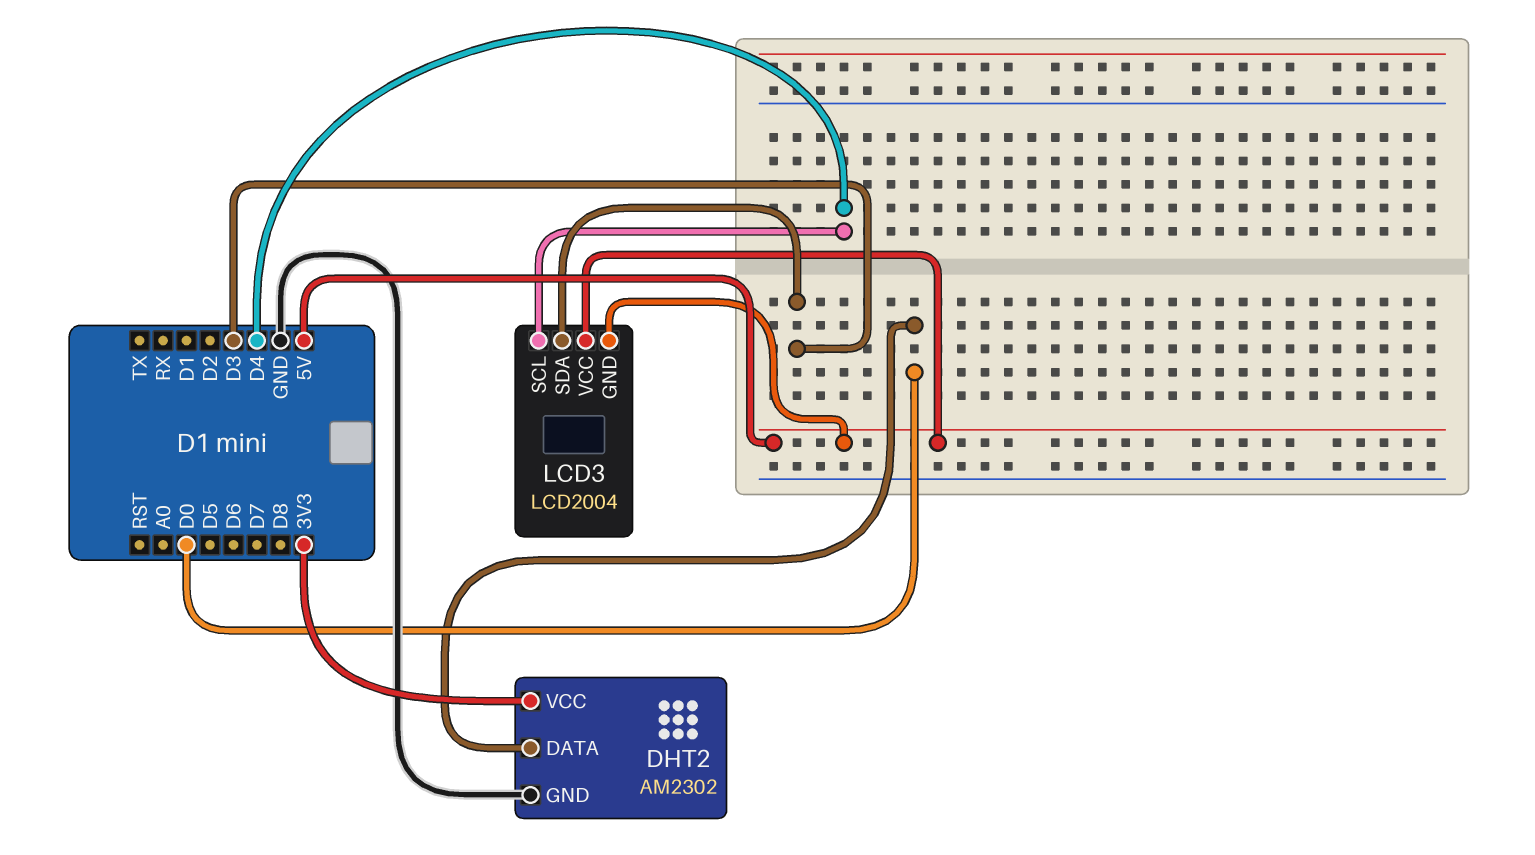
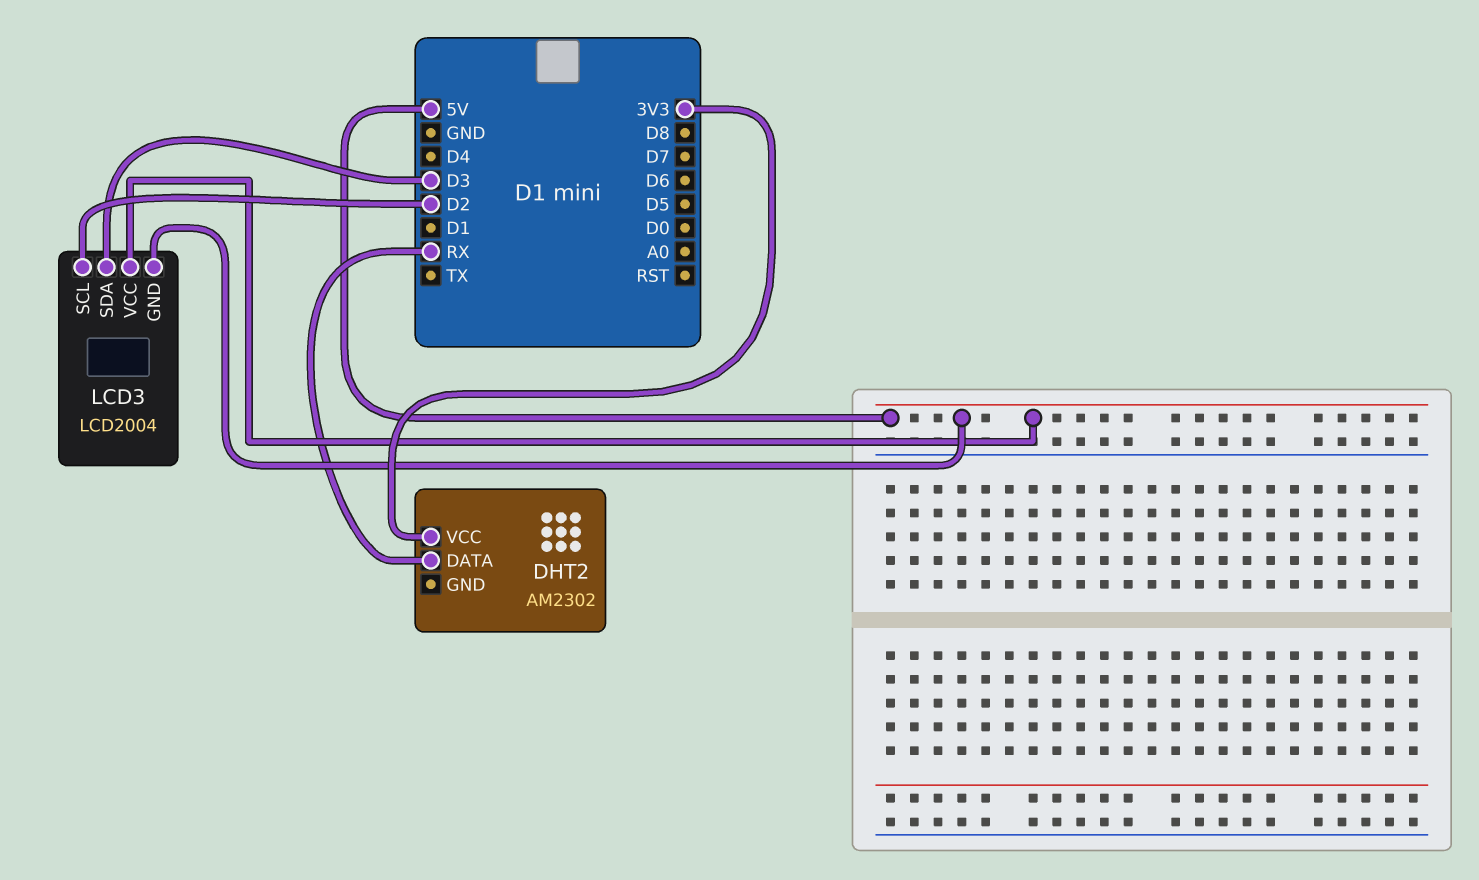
DHT2 pin DATA: D0 -> RX
DHT2 pin GND: GND -> none
LCD3 pin SCL: D4 -> D2

